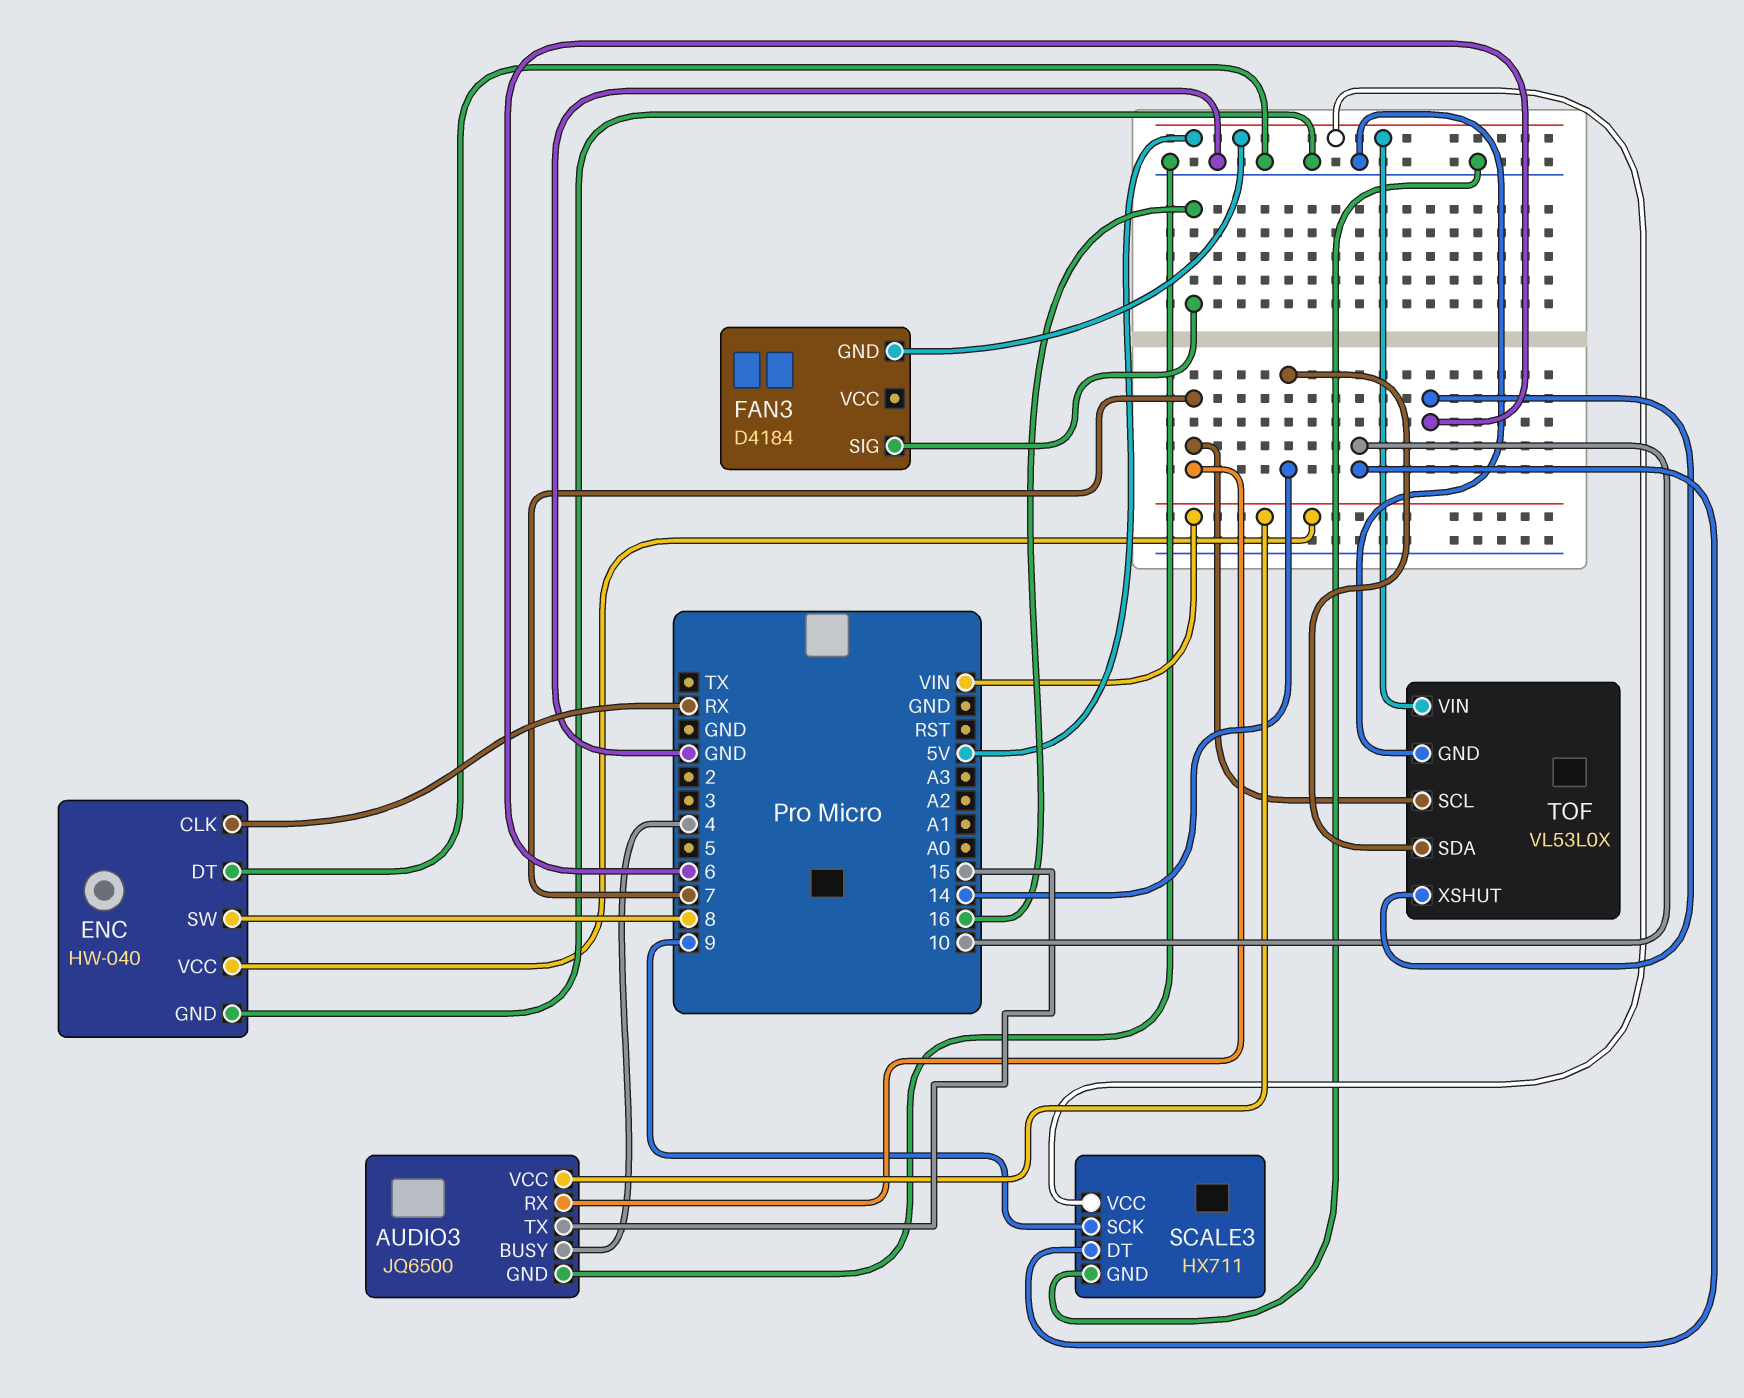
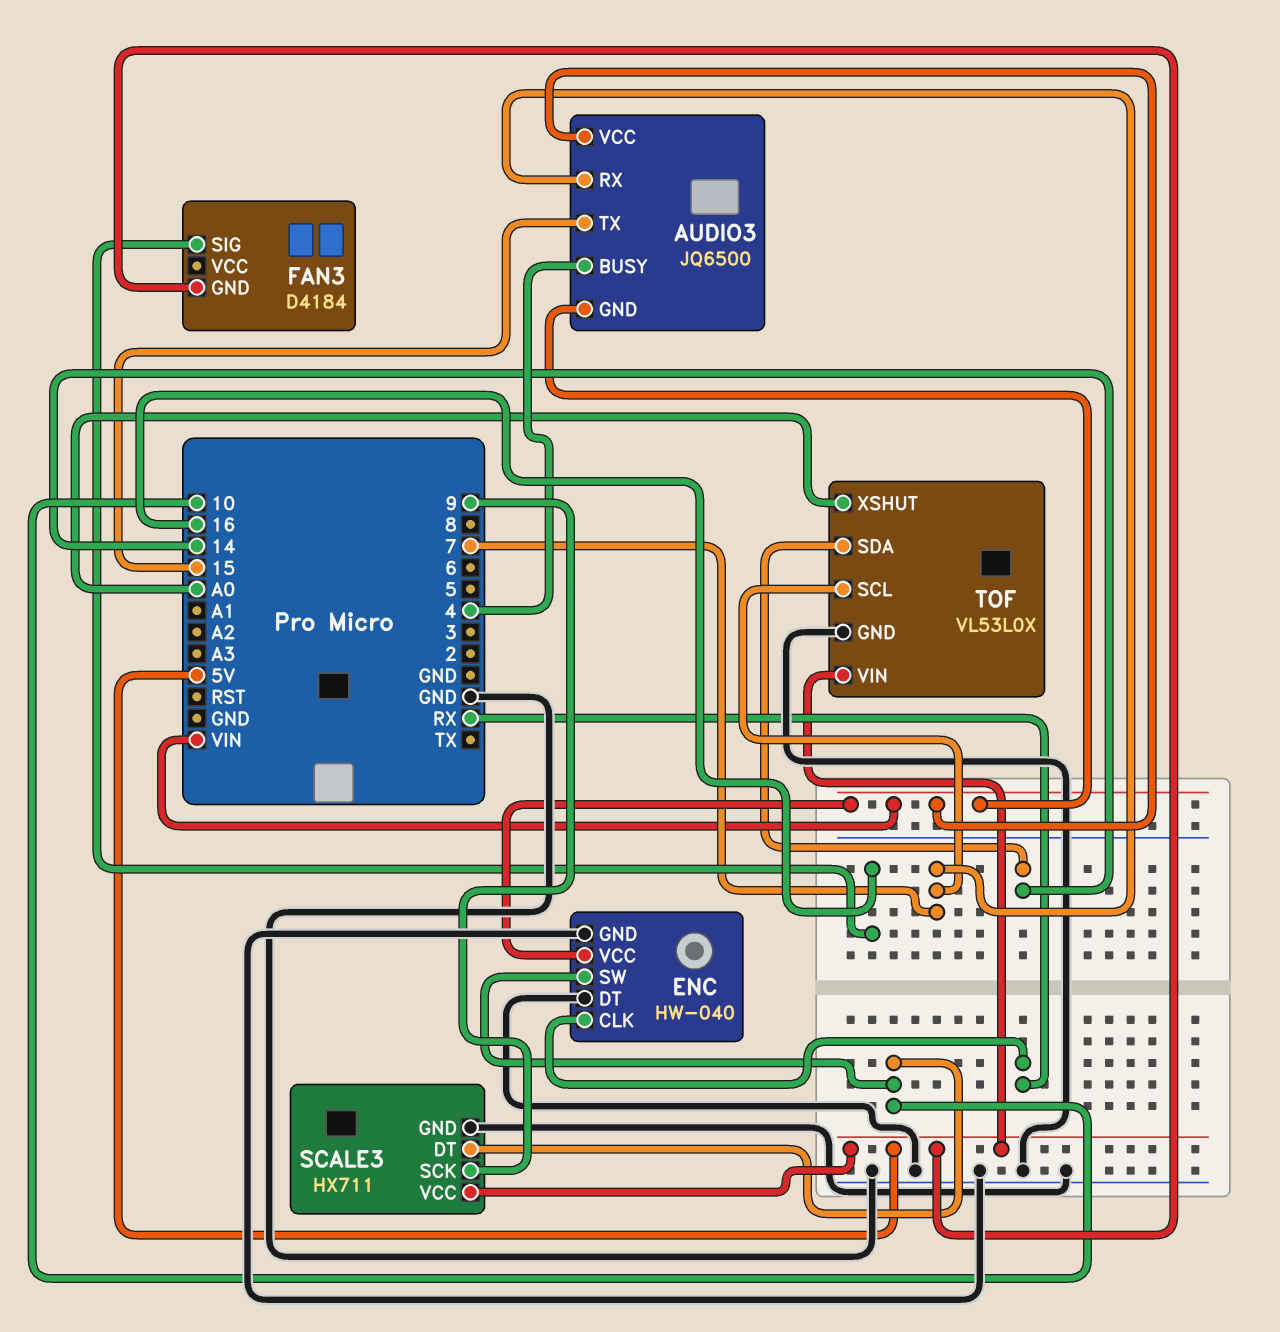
AUDIO3 pin GND: GND -> VIN
ENC pin SW: 8 -> 10
TOF pin XSHUT: 6 -> A0

